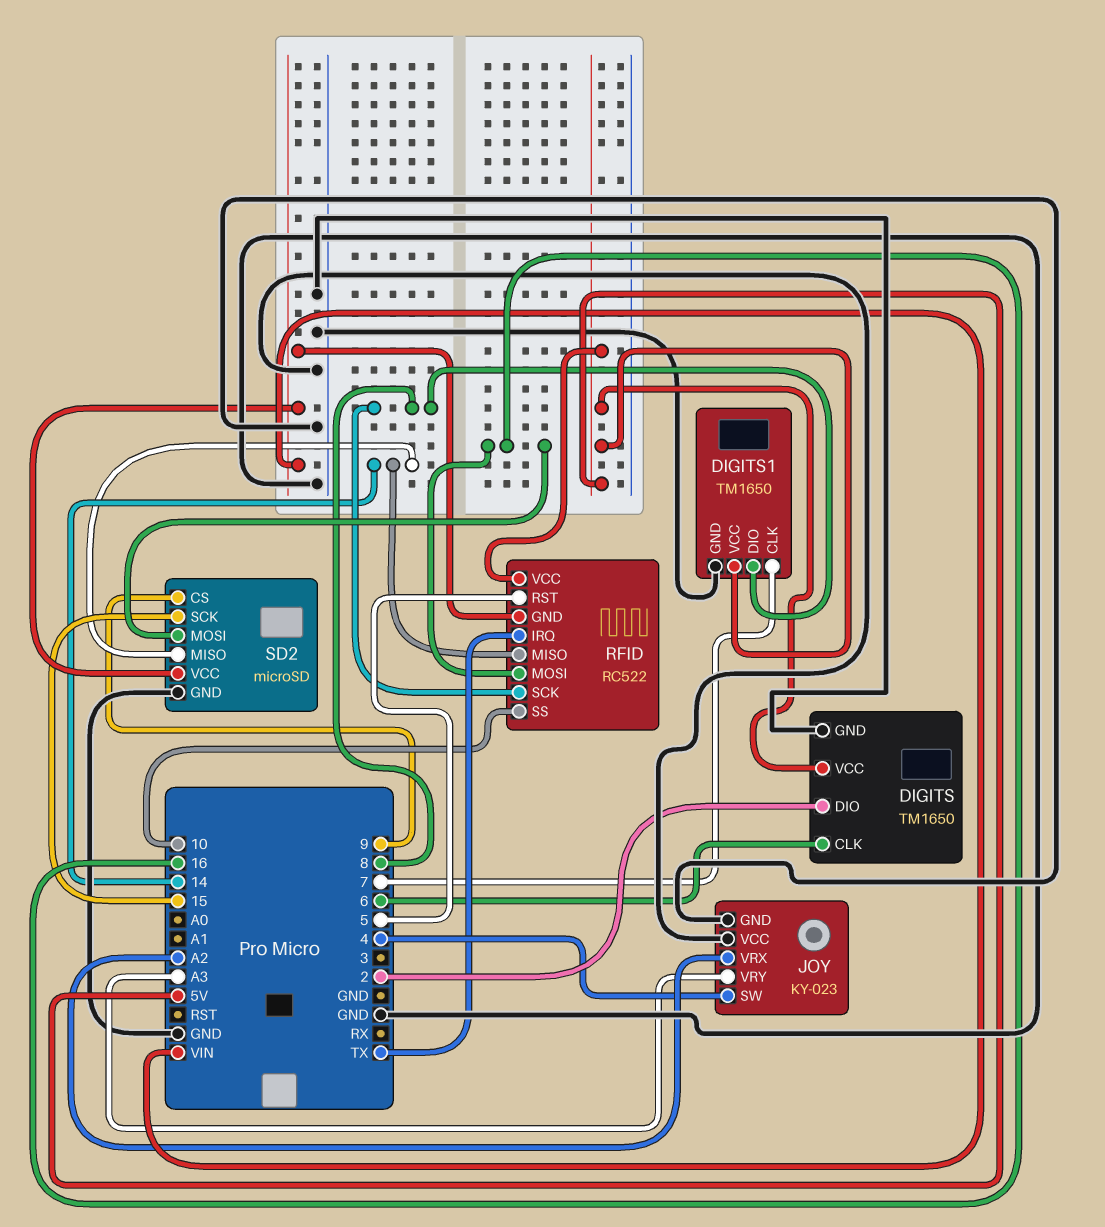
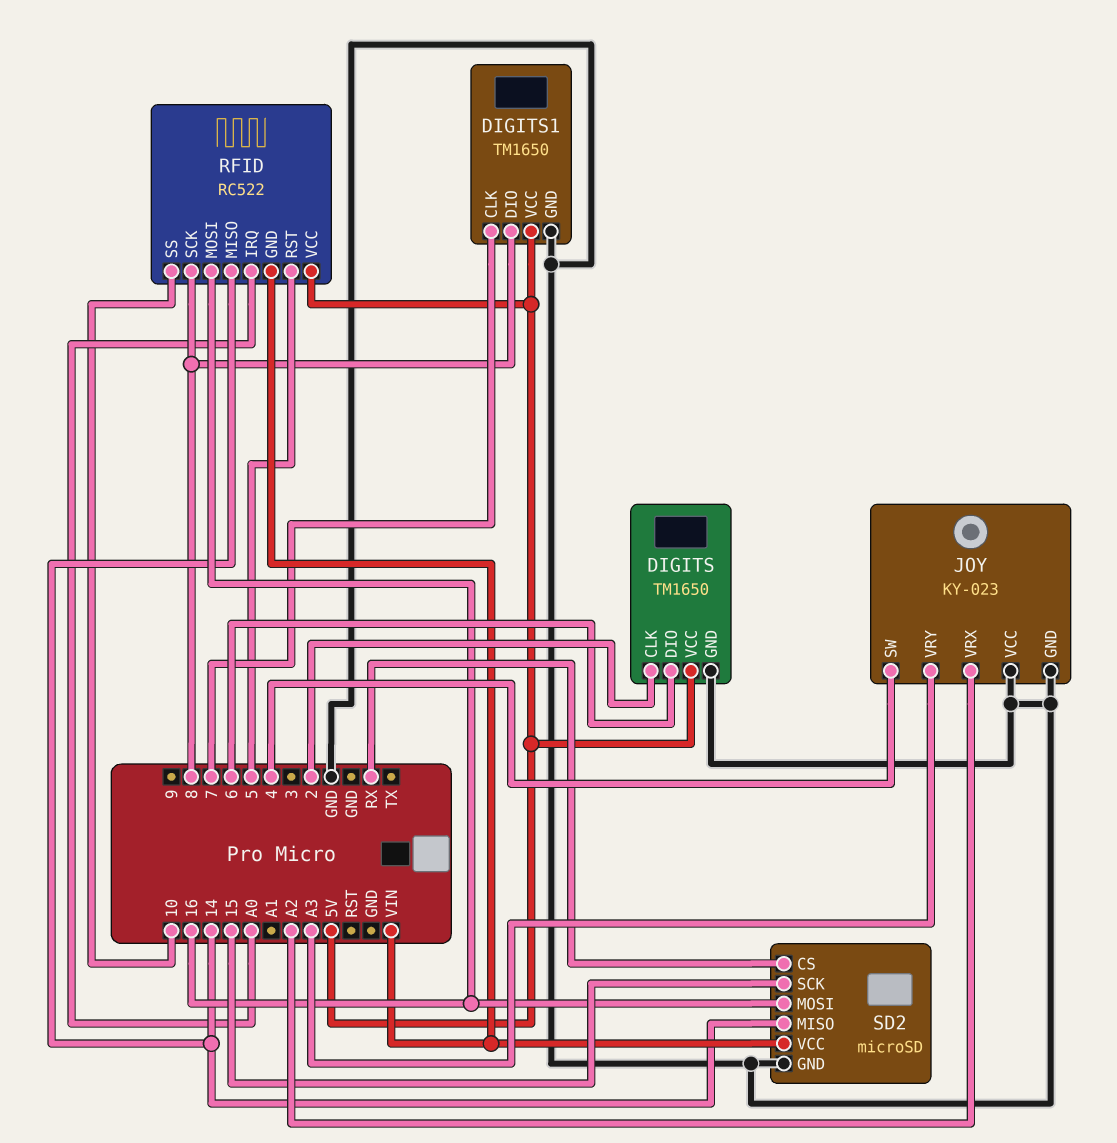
DIGITS pin CLK: 6 -> 2
DIGITS pin DIO: 2 -> 6
RFID pin IRQ: TX -> A0
SD2 pin CS: 9 -> RX

